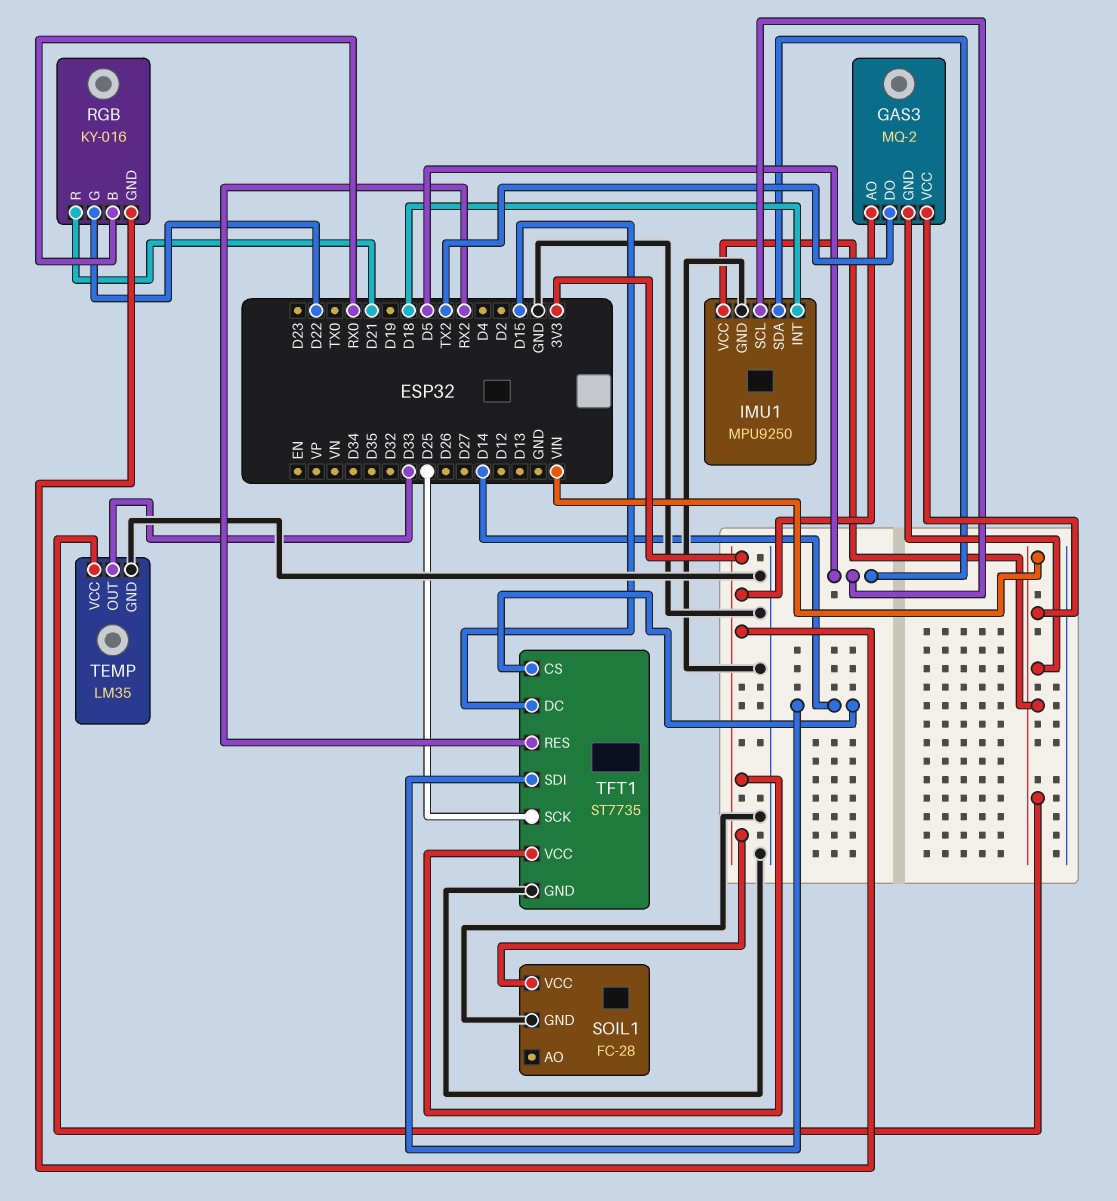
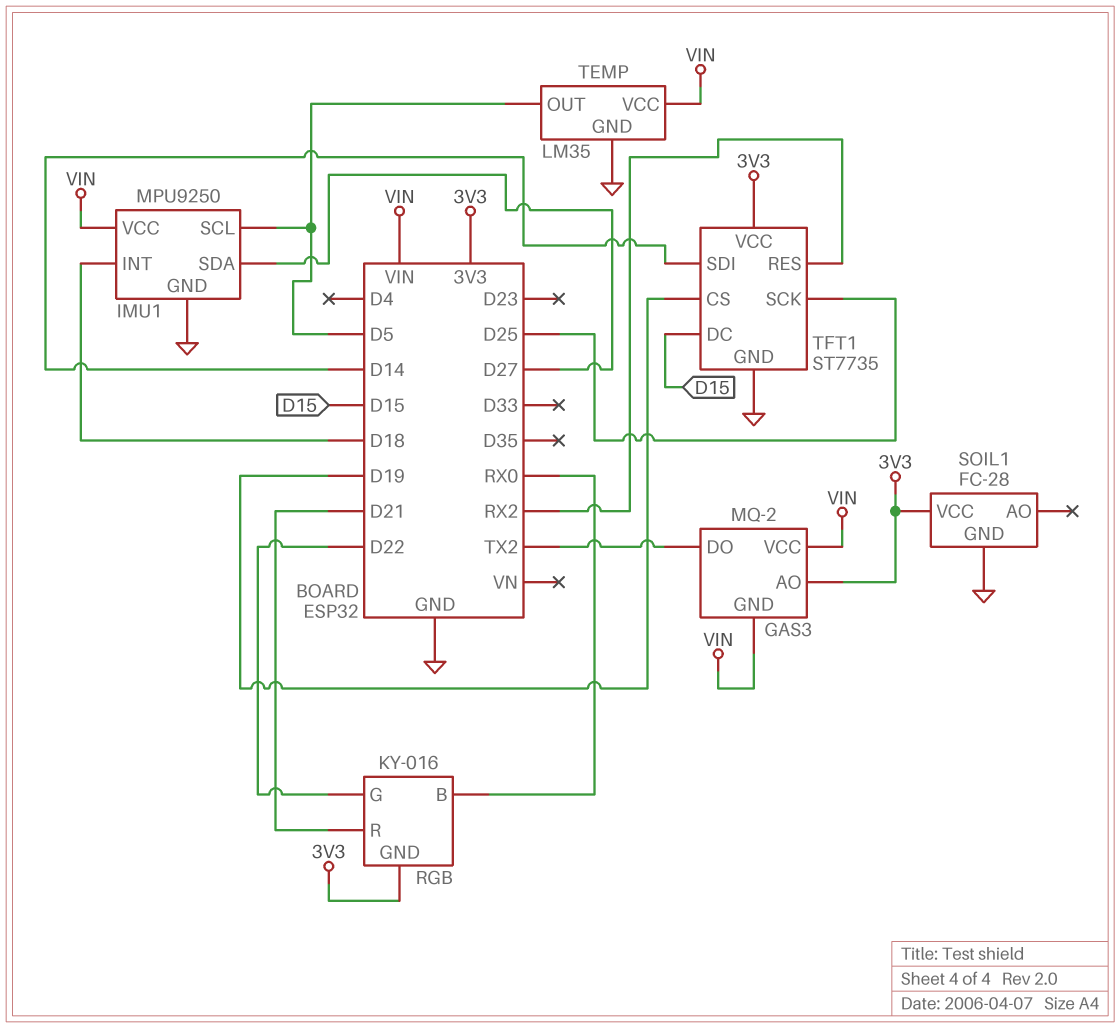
IMU1 pin SDA: D5 -> D27
TEMP pin OUT: D33 -> D5
TFT1 pin CS: D14 -> D19

